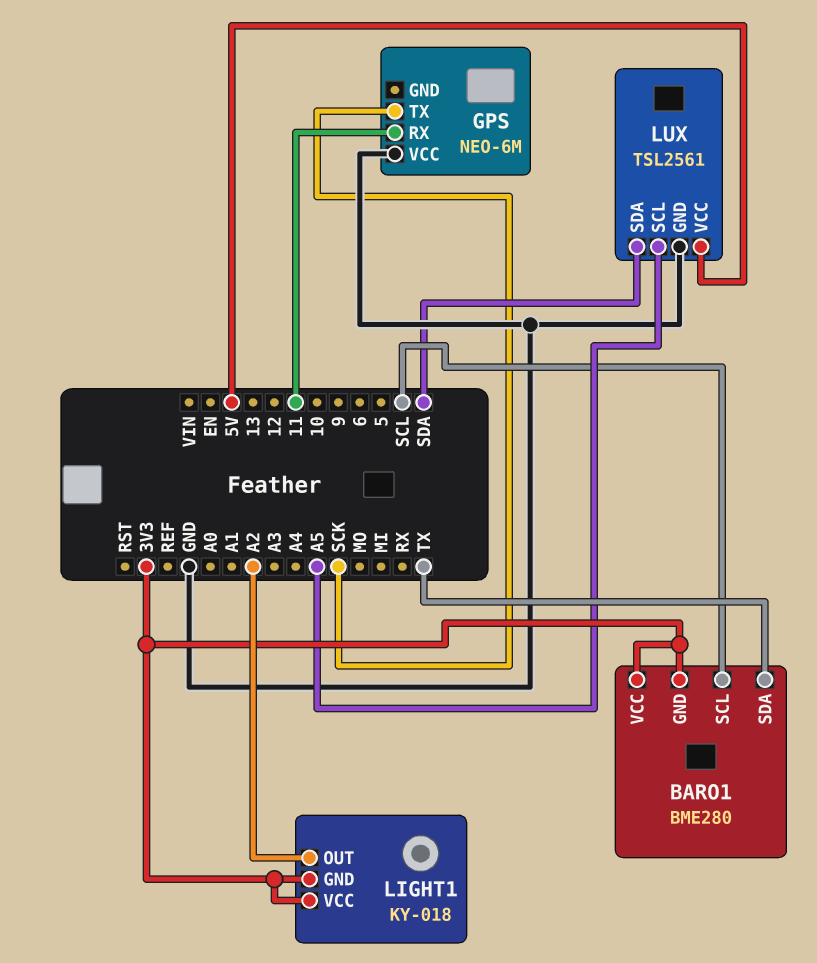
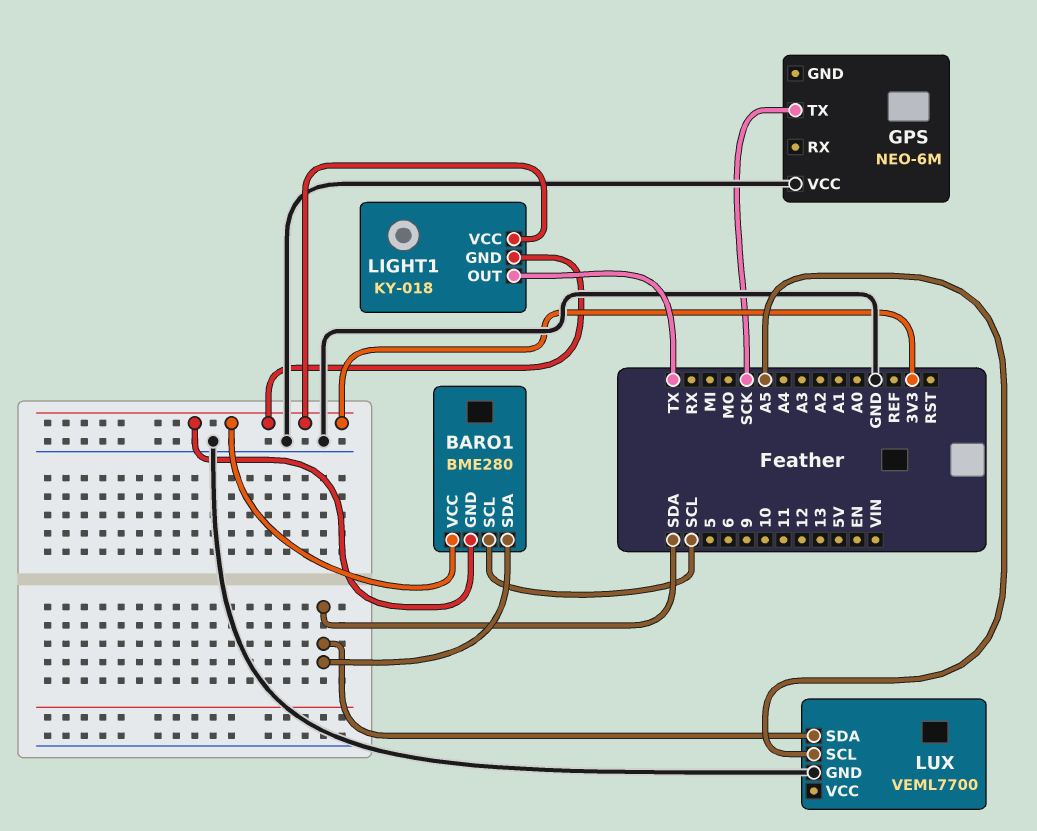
BARO1 pin SDA: TX -> SDA
GPS pin RX: 11 -> none
LIGHT1 pin OUT: A2 -> TX
LUX: TSL2561 -> VEML7700
LUX pin VCC: 5V -> none

